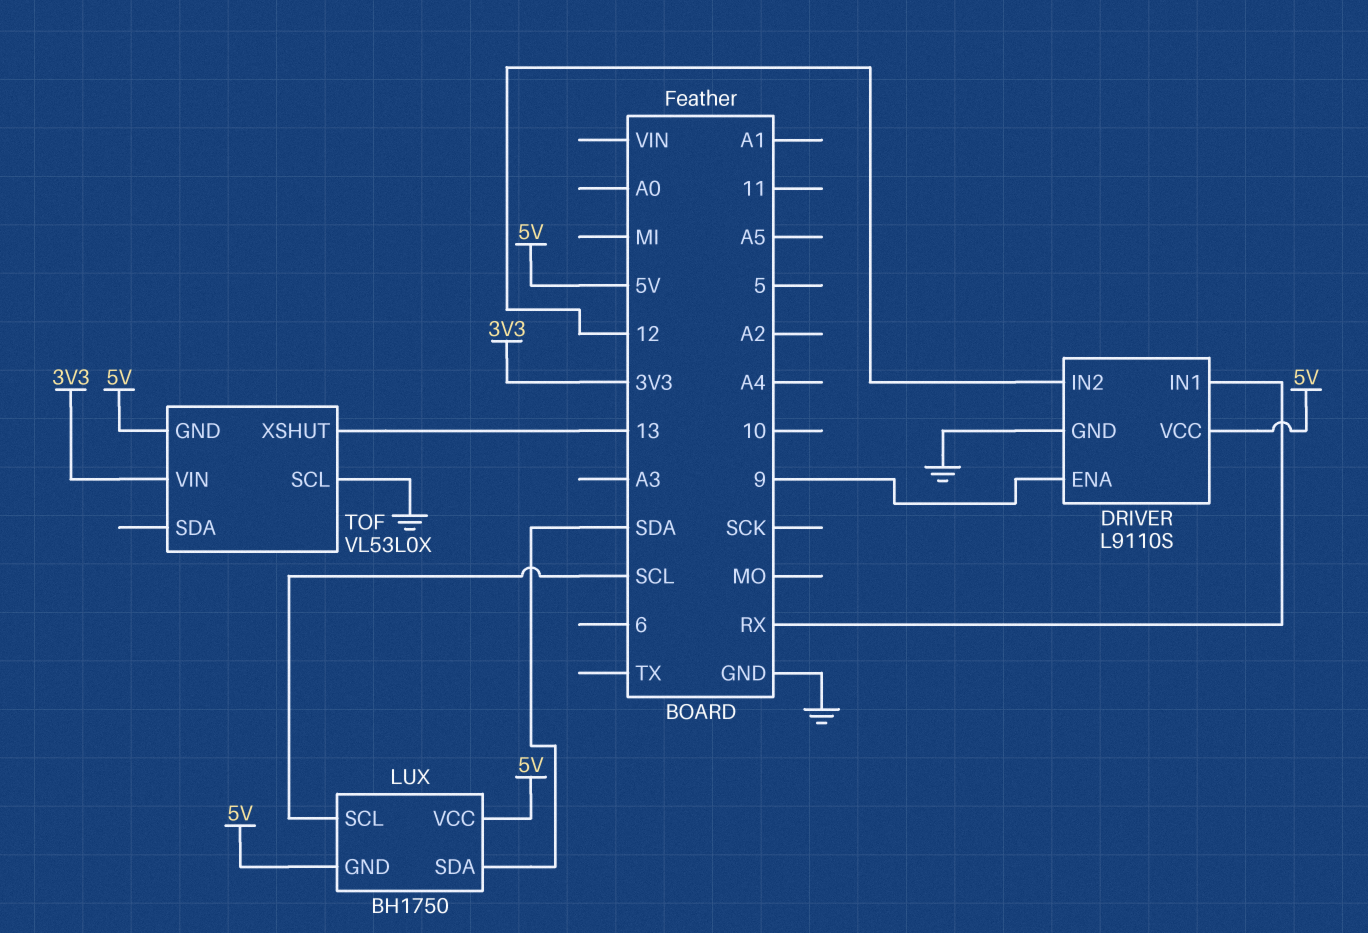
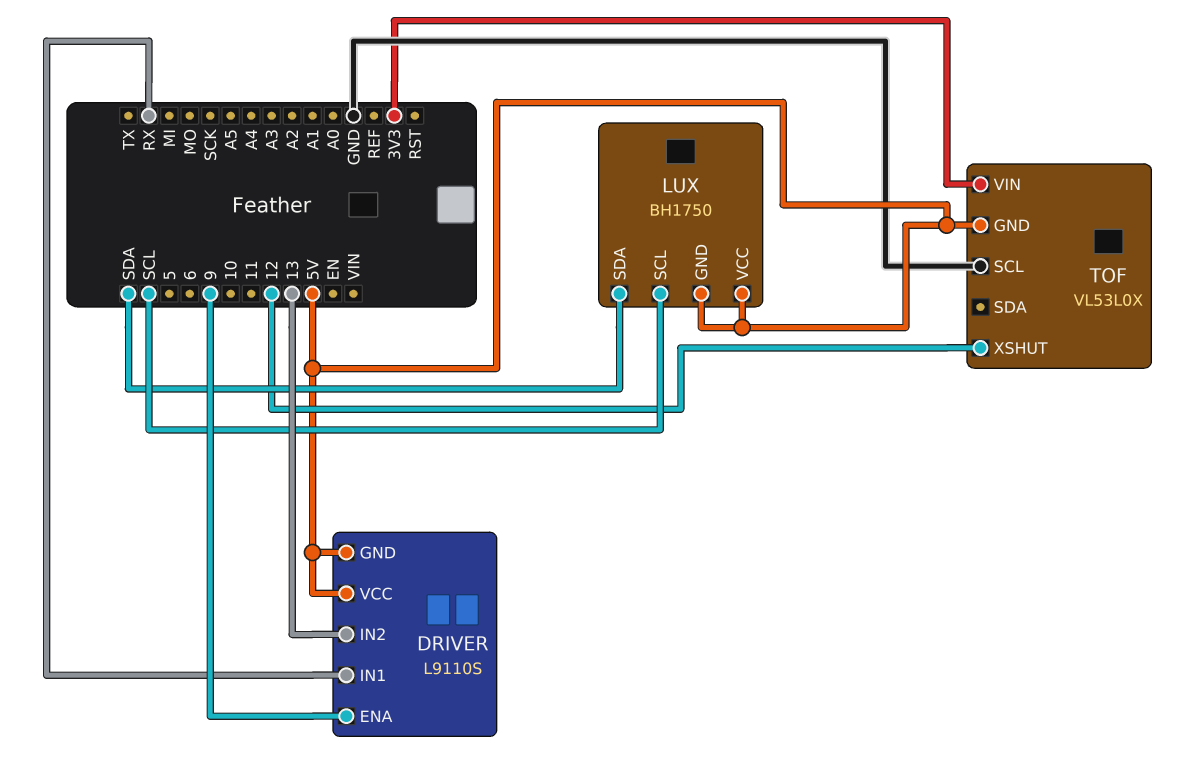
DRIVER pin GND: GND -> 5V
DRIVER pin IN2: 12 -> 13
TOF pin XSHUT: 13 -> 12

